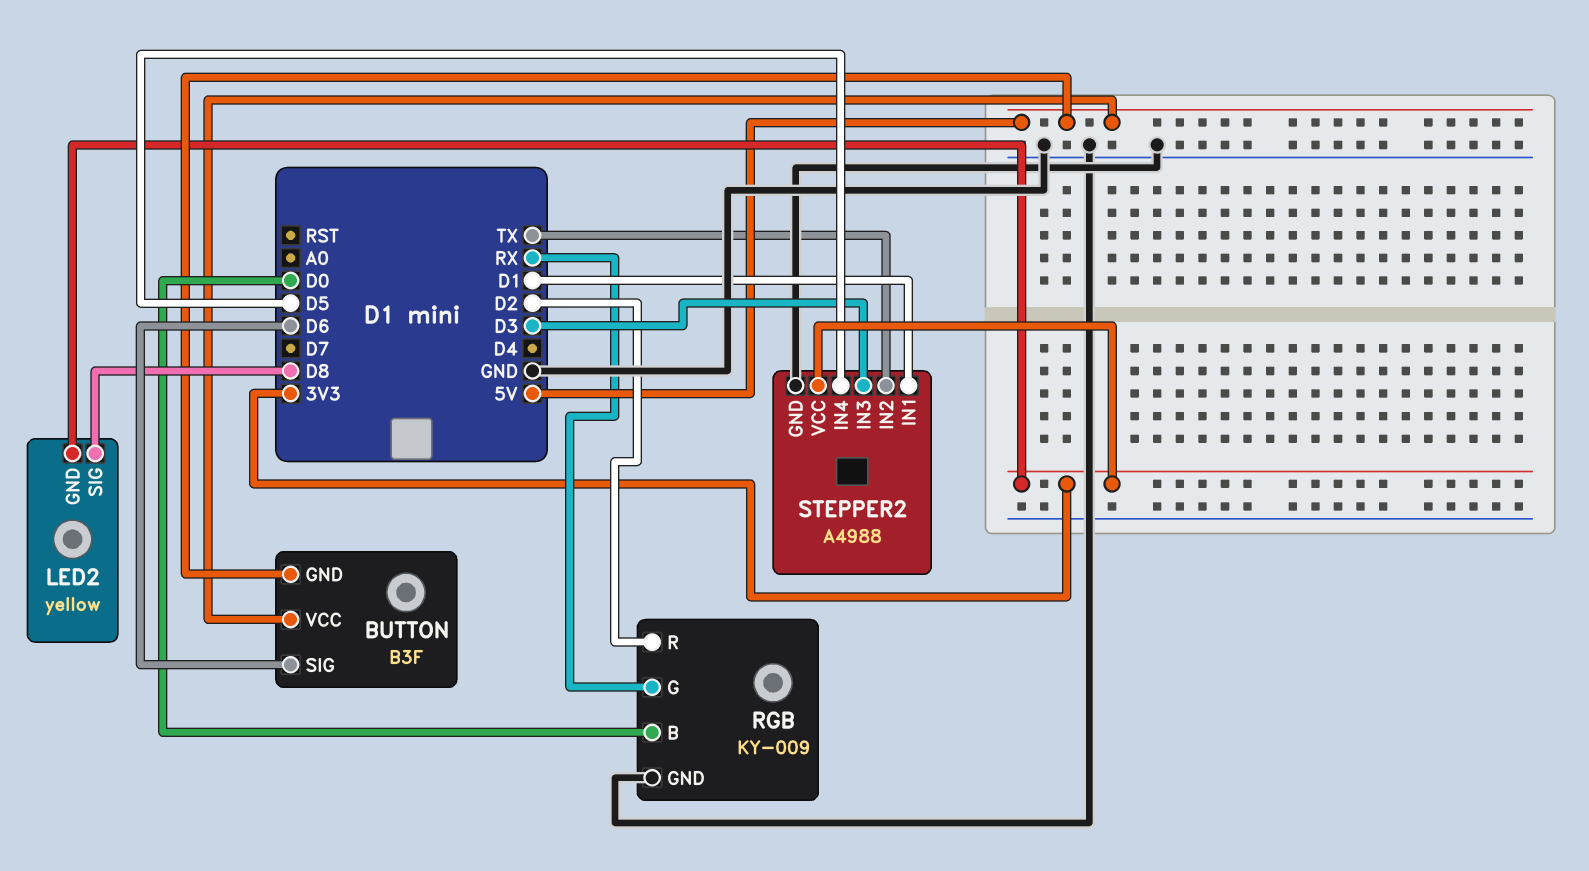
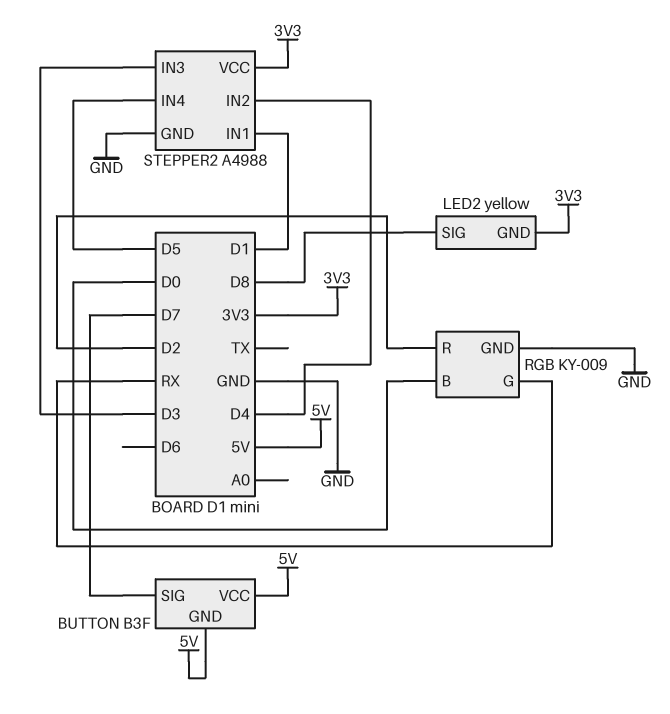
BUTTON pin SIG: D6 -> D7
STEPPER2 pin IN2: TX -> D4

